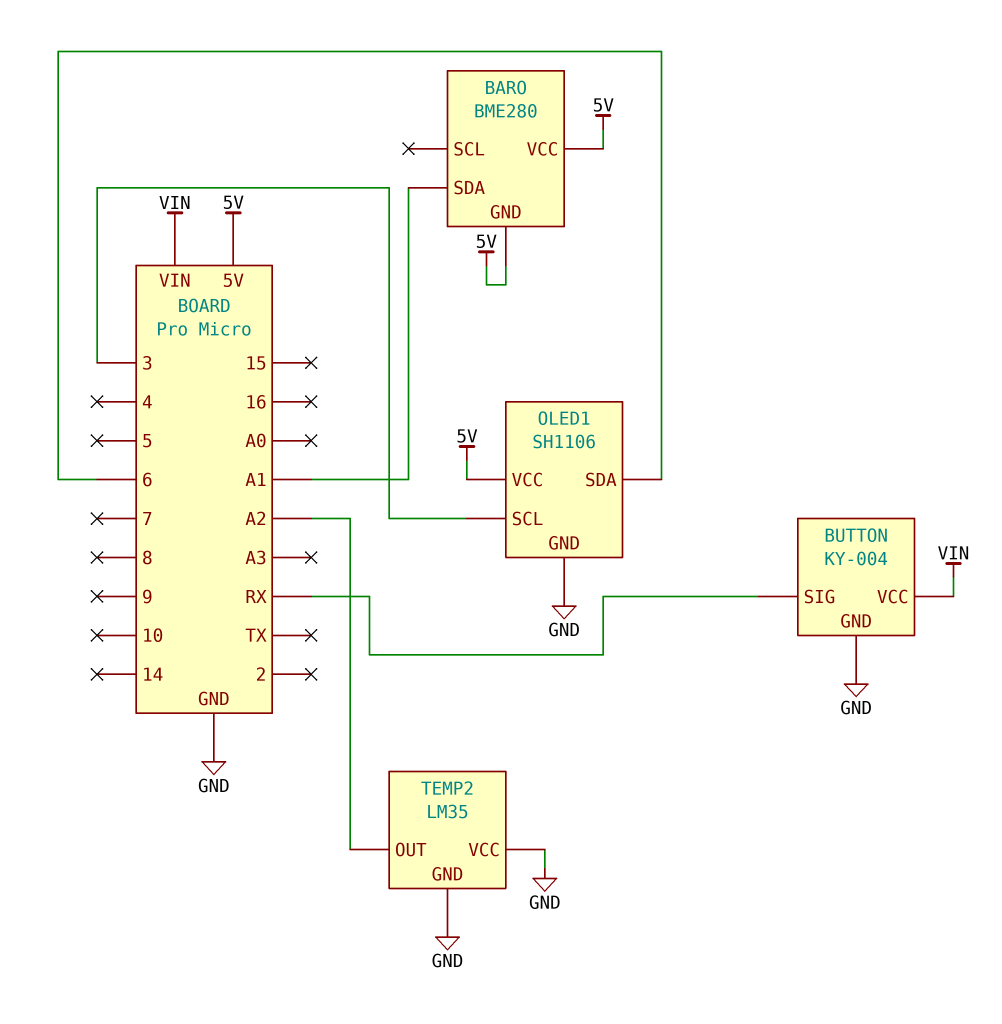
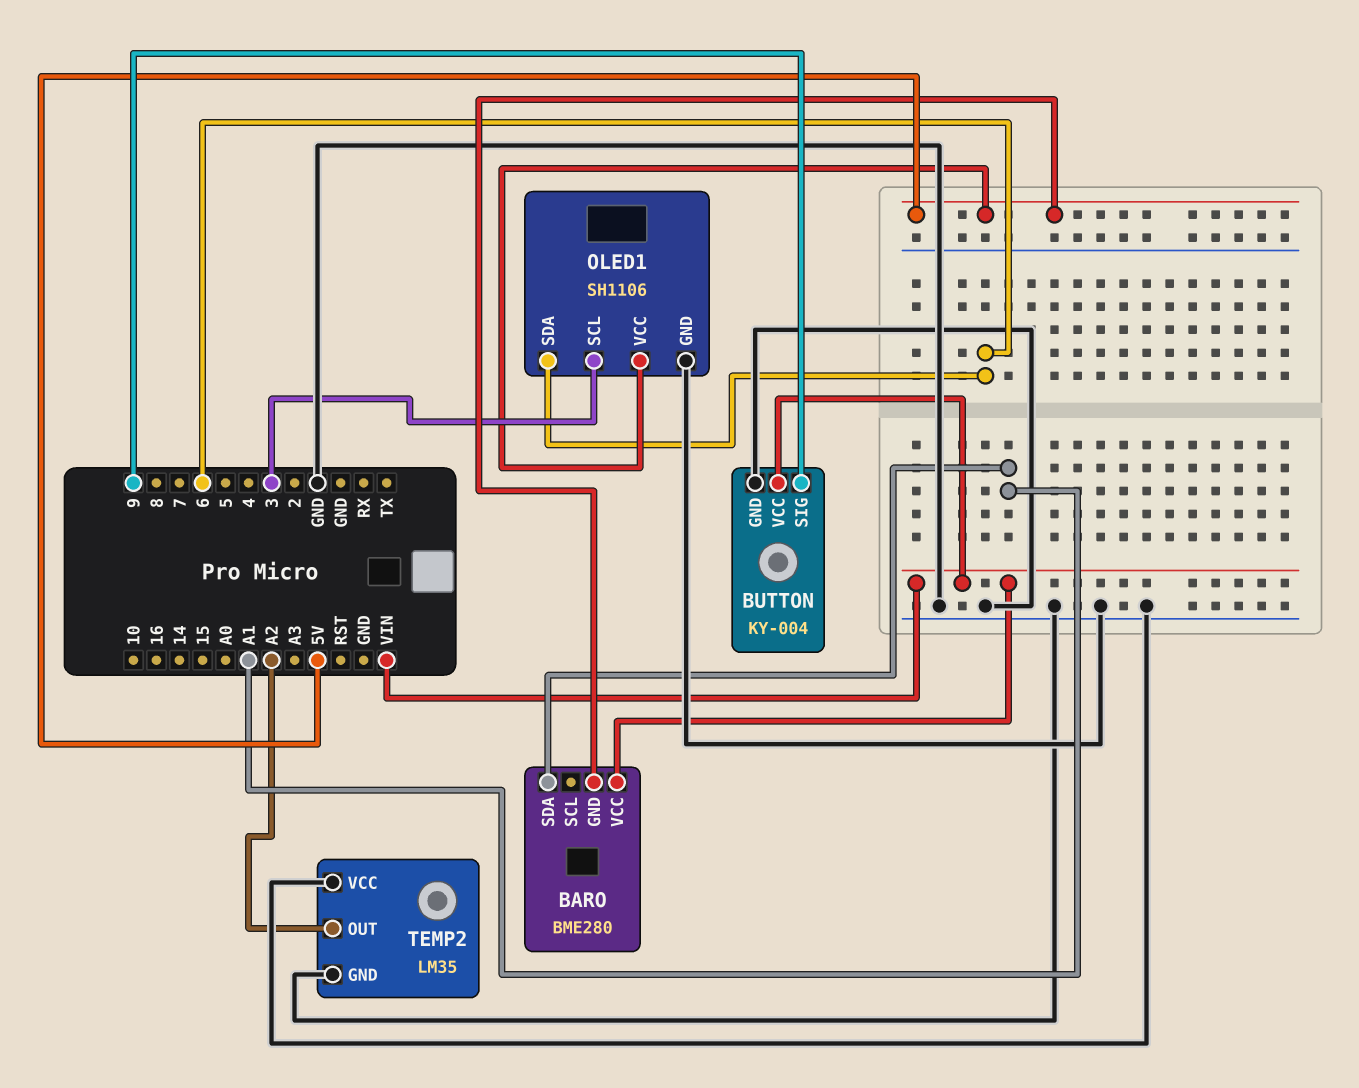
BARO pin VCC: 5V -> VIN
BUTTON pin SIG: RX -> 9

